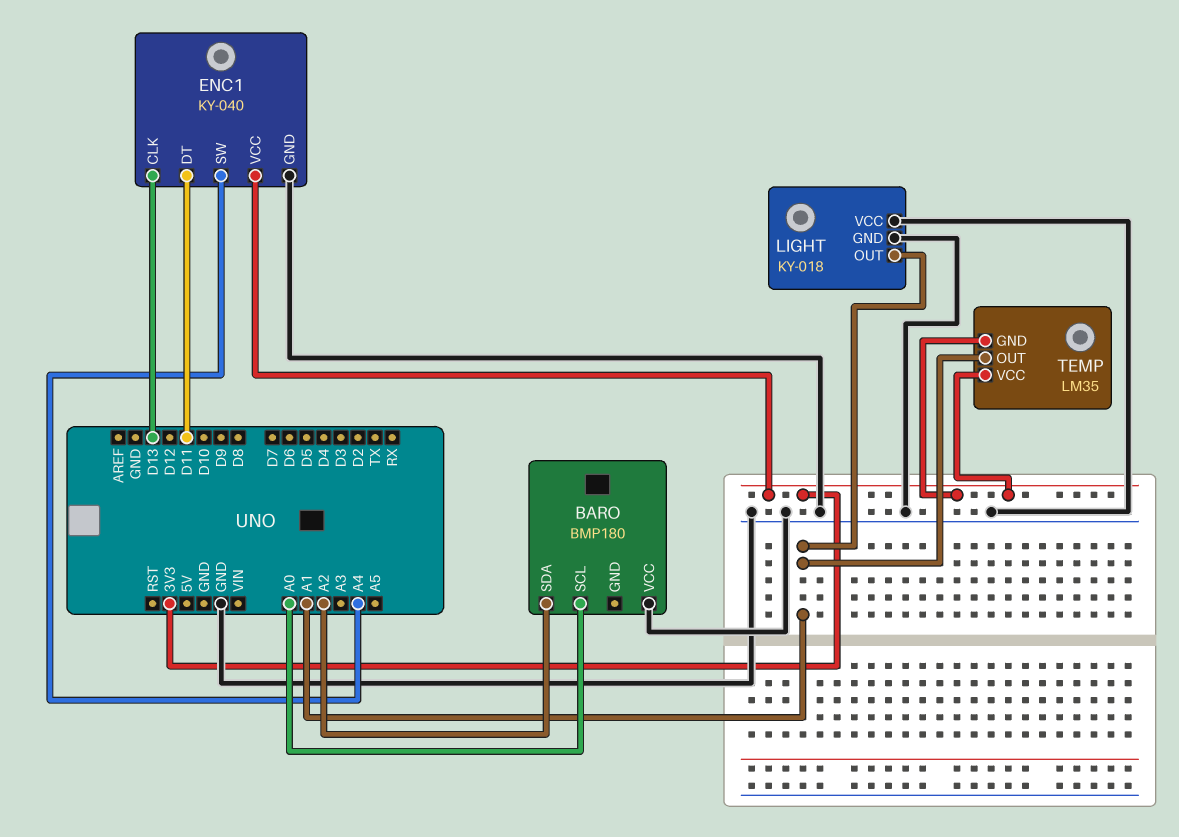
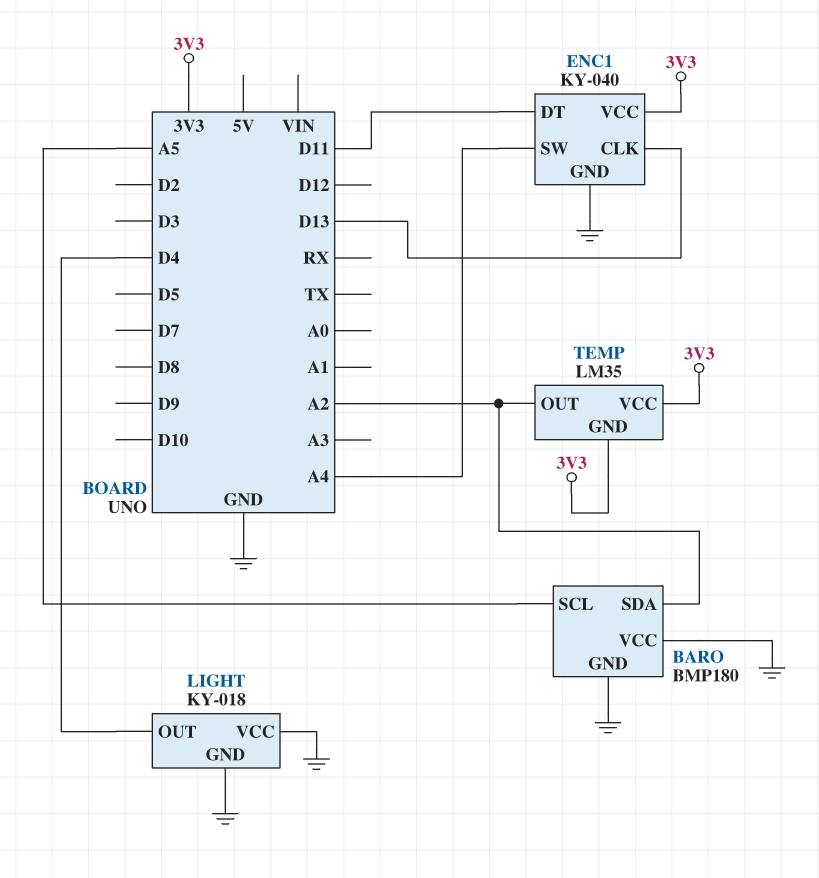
BARO pin GND: none -> GND
BARO pin SCL: A0 -> A5
LIGHT pin OUT: A1 -> D4
TEMP pin OUT: A1 -> A2

